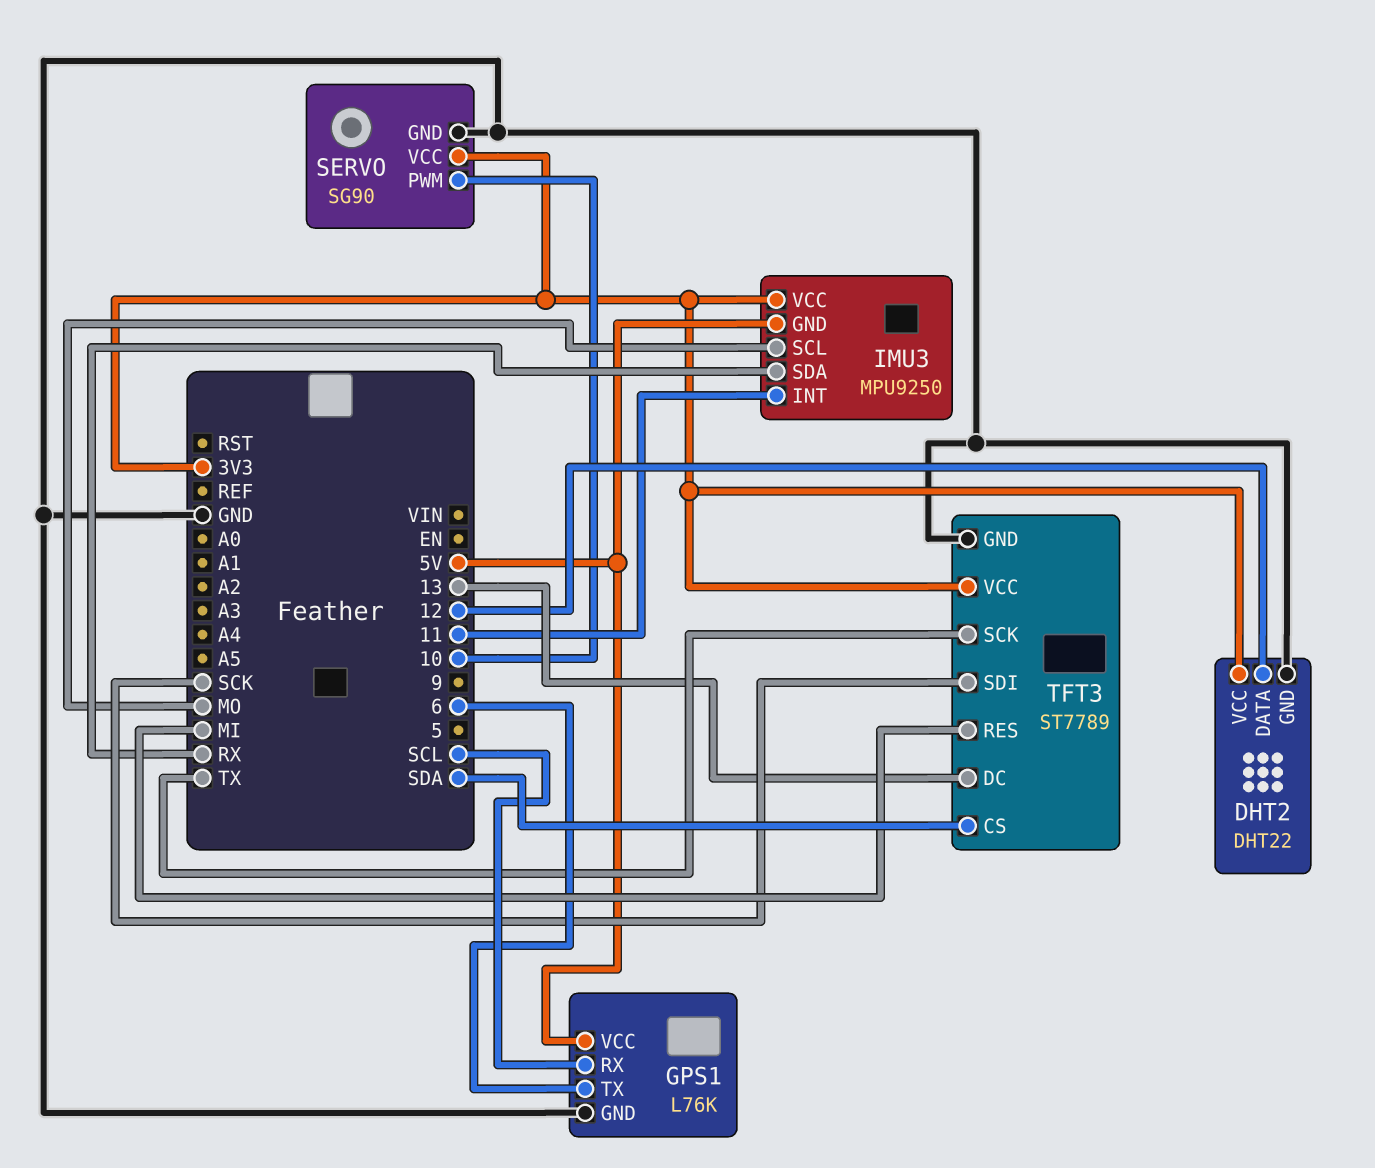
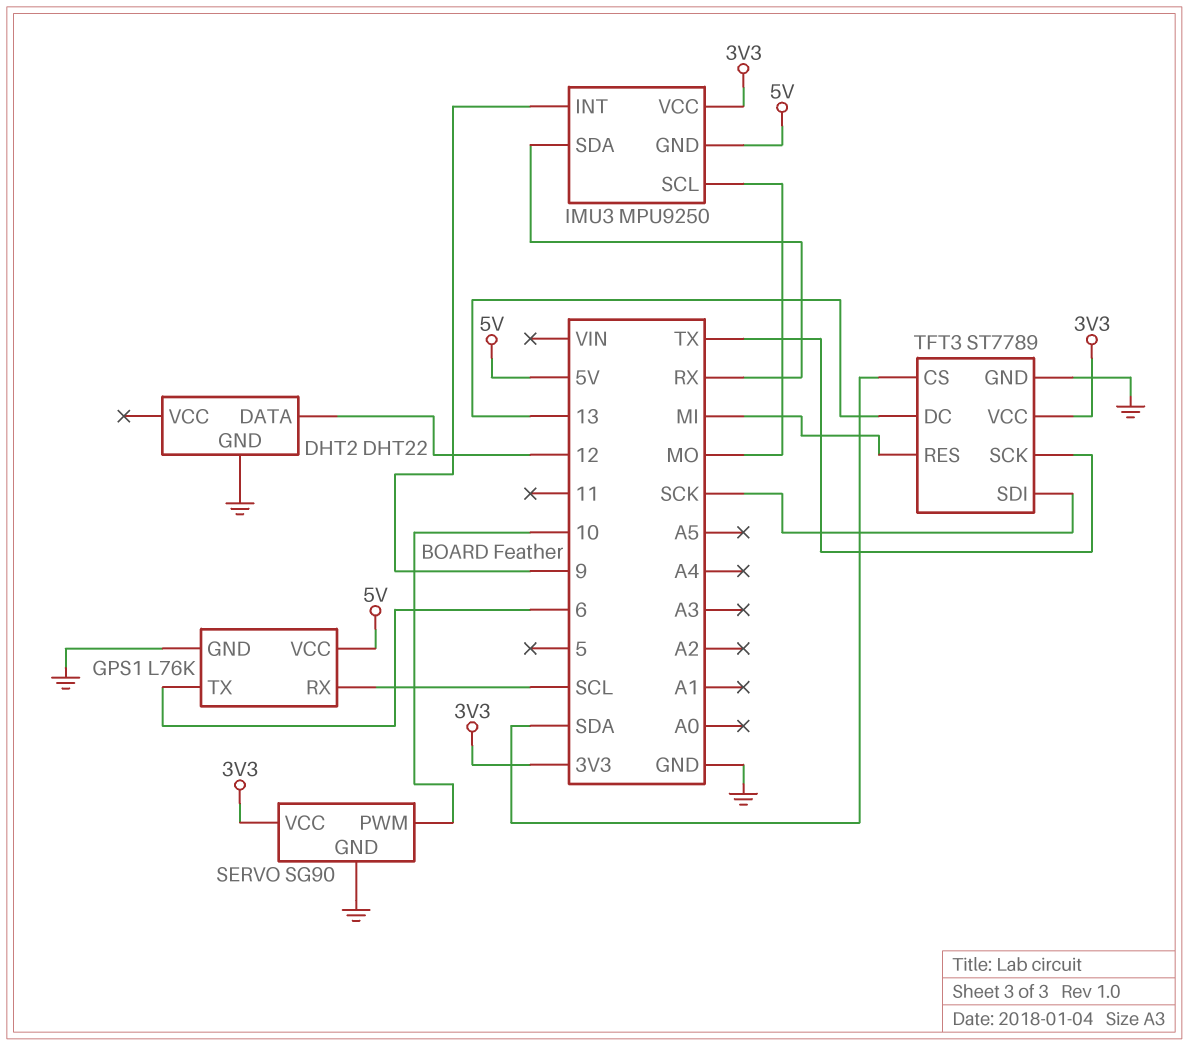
DHT2 pin VCC: 3V3 -> none
IMU3 pin INT: 11 -> 9

